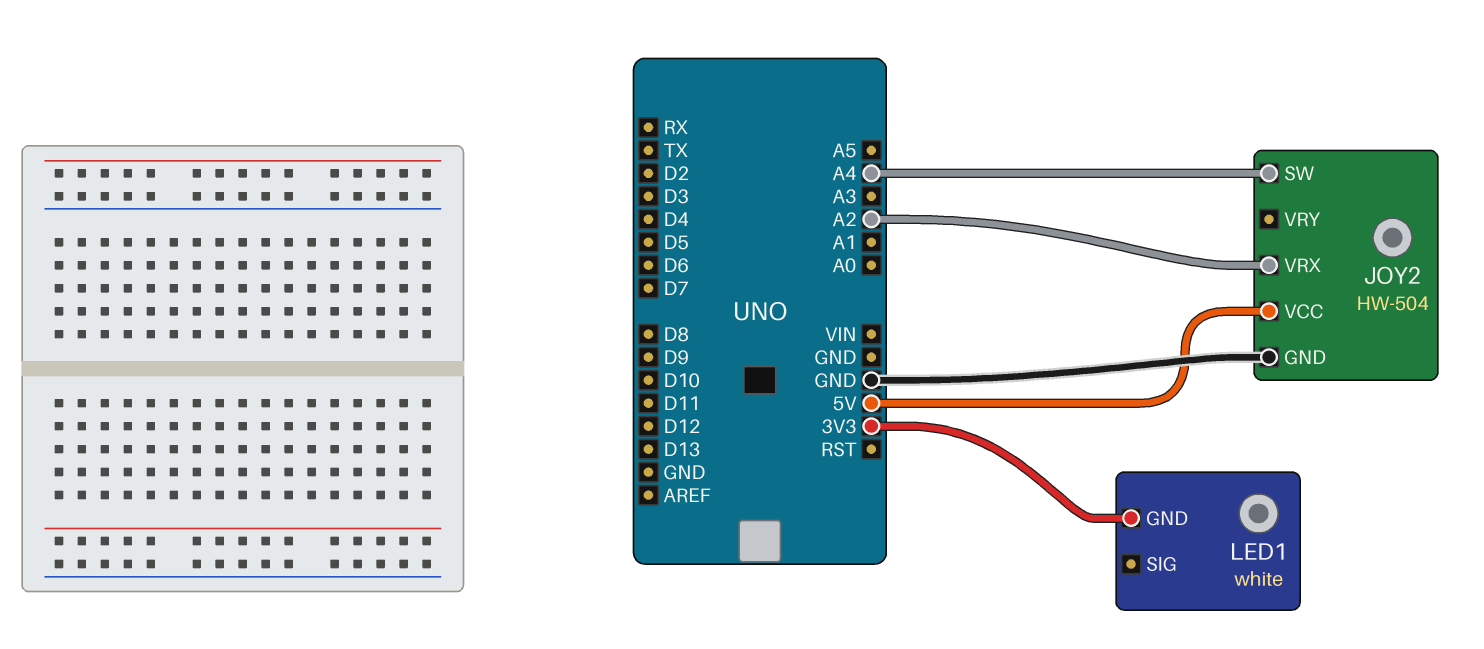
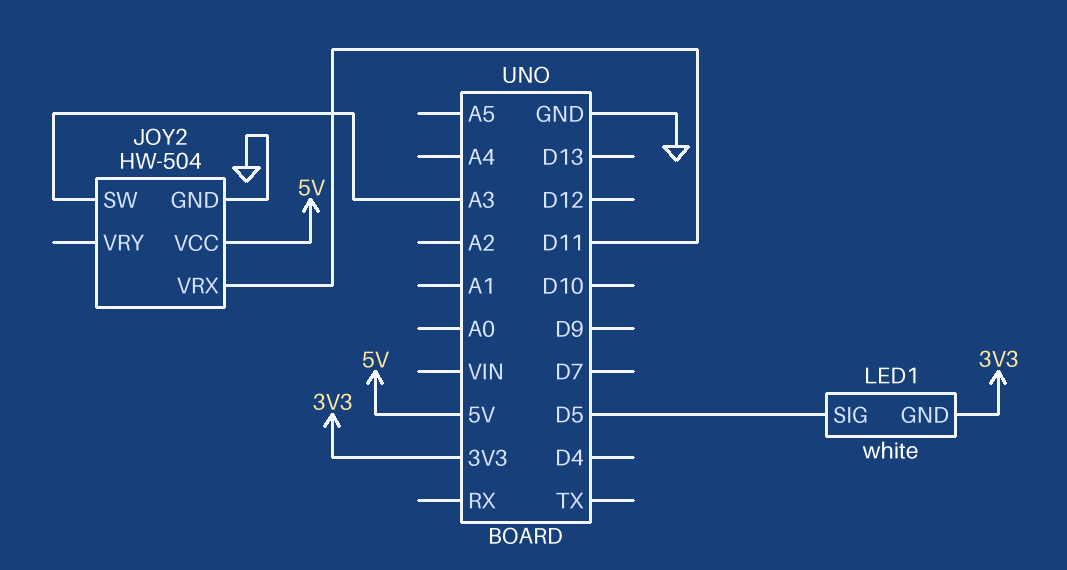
JOY2 pin SW: A4 -> A3
JOY2 pin VRX: A2 -> D11
LED1 pin SIG: none -> D5

